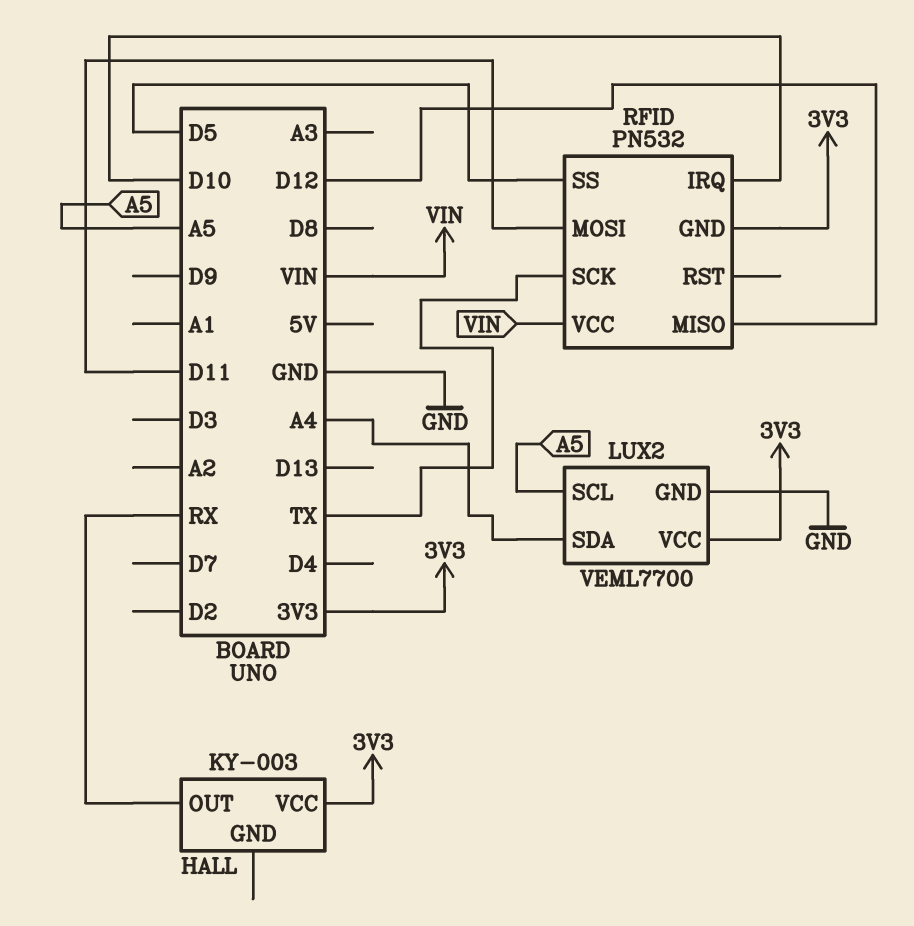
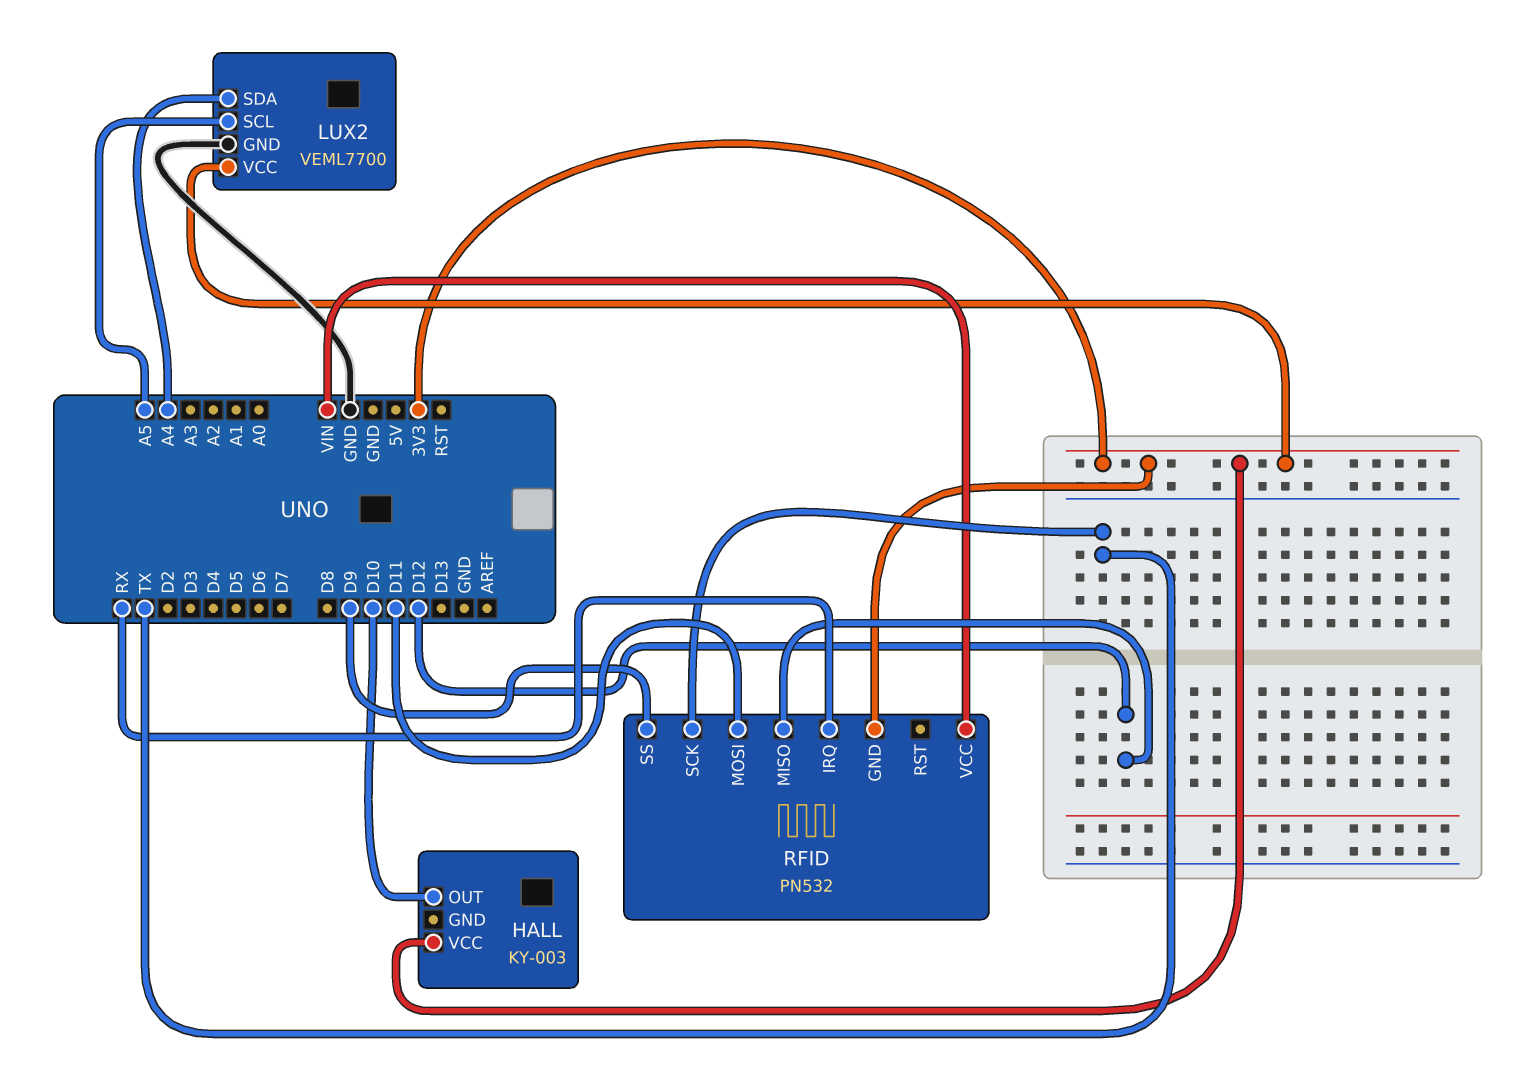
HALL pin OUT: RX -> D10
RFID pin IRQ: D10 -> RX
RFID pin SS: D5 -> D9

